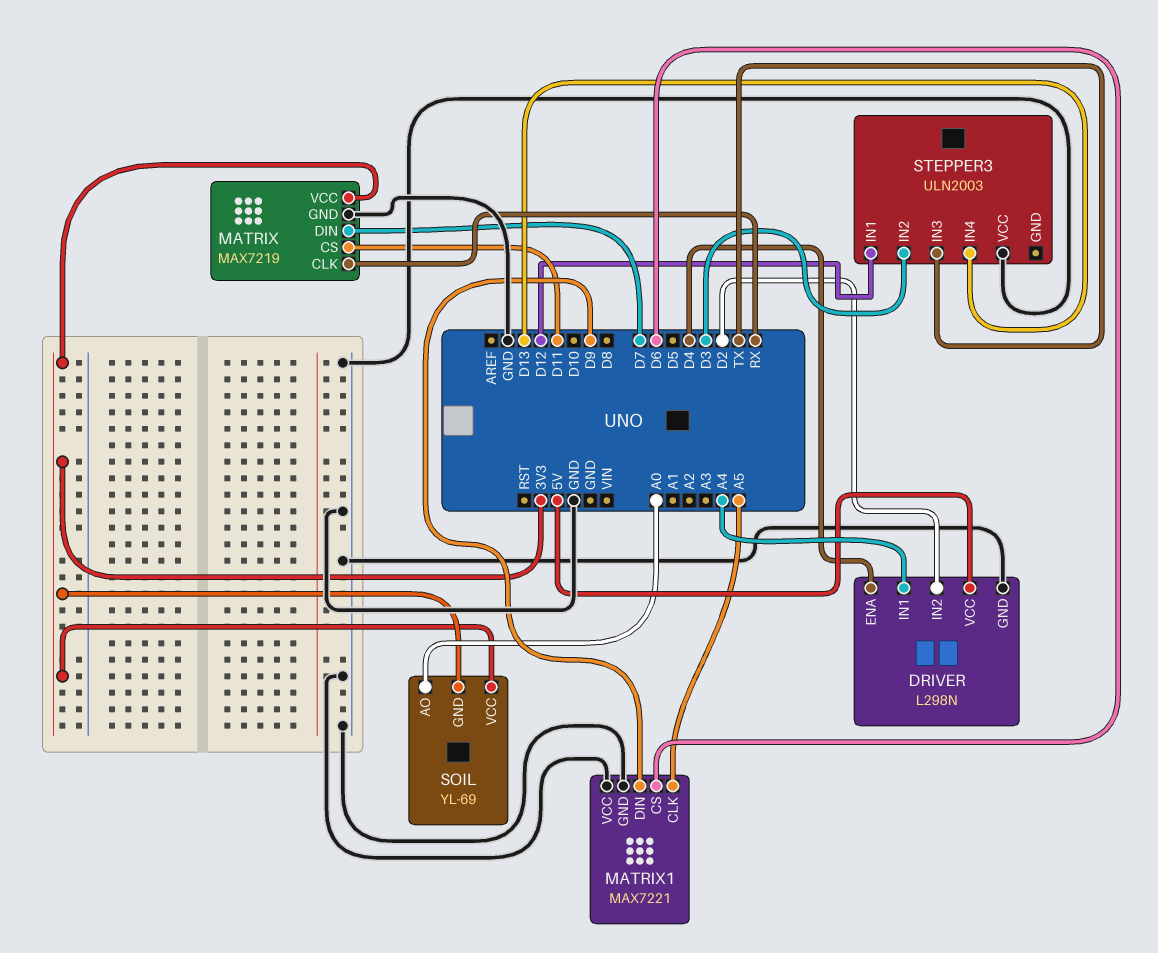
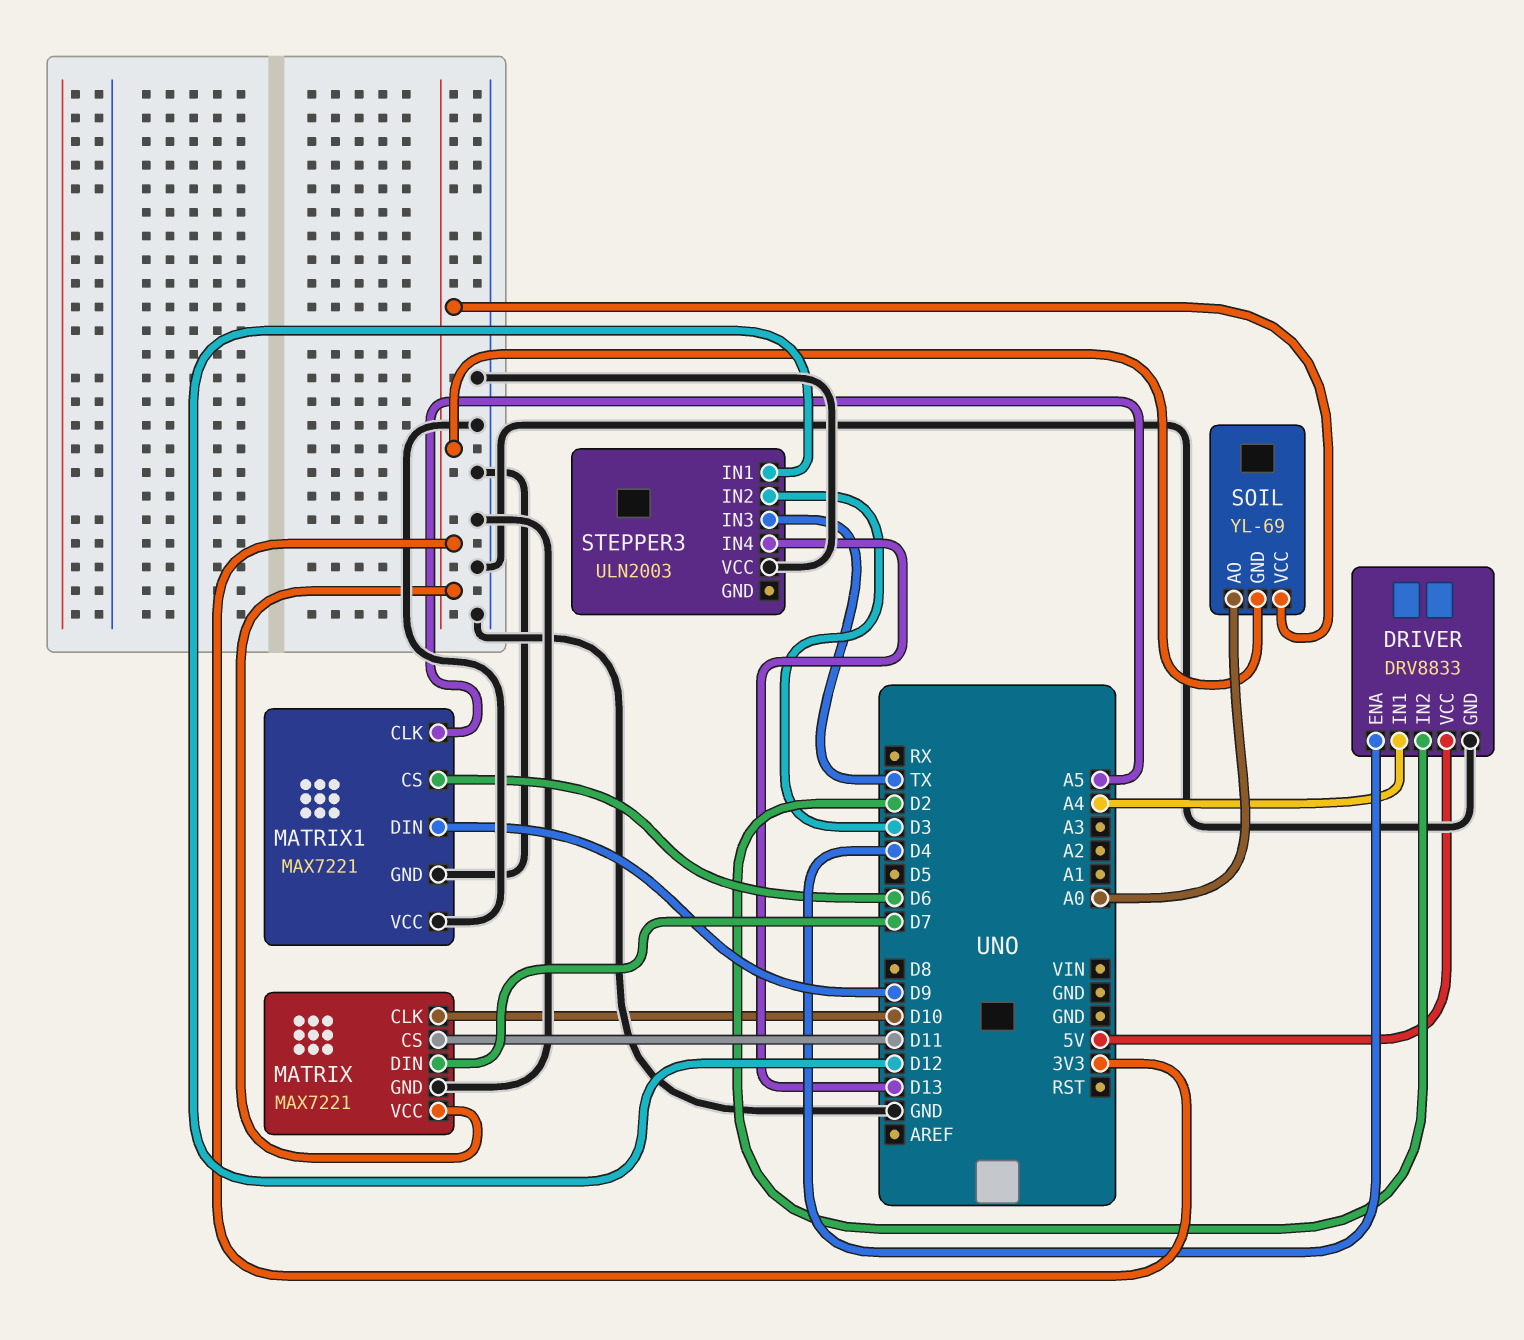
DRIVER: L298N -> DRV8833
MATRIX: MAX7219 -> MAX7221
MATRIX pin CLK: RX -> D10

